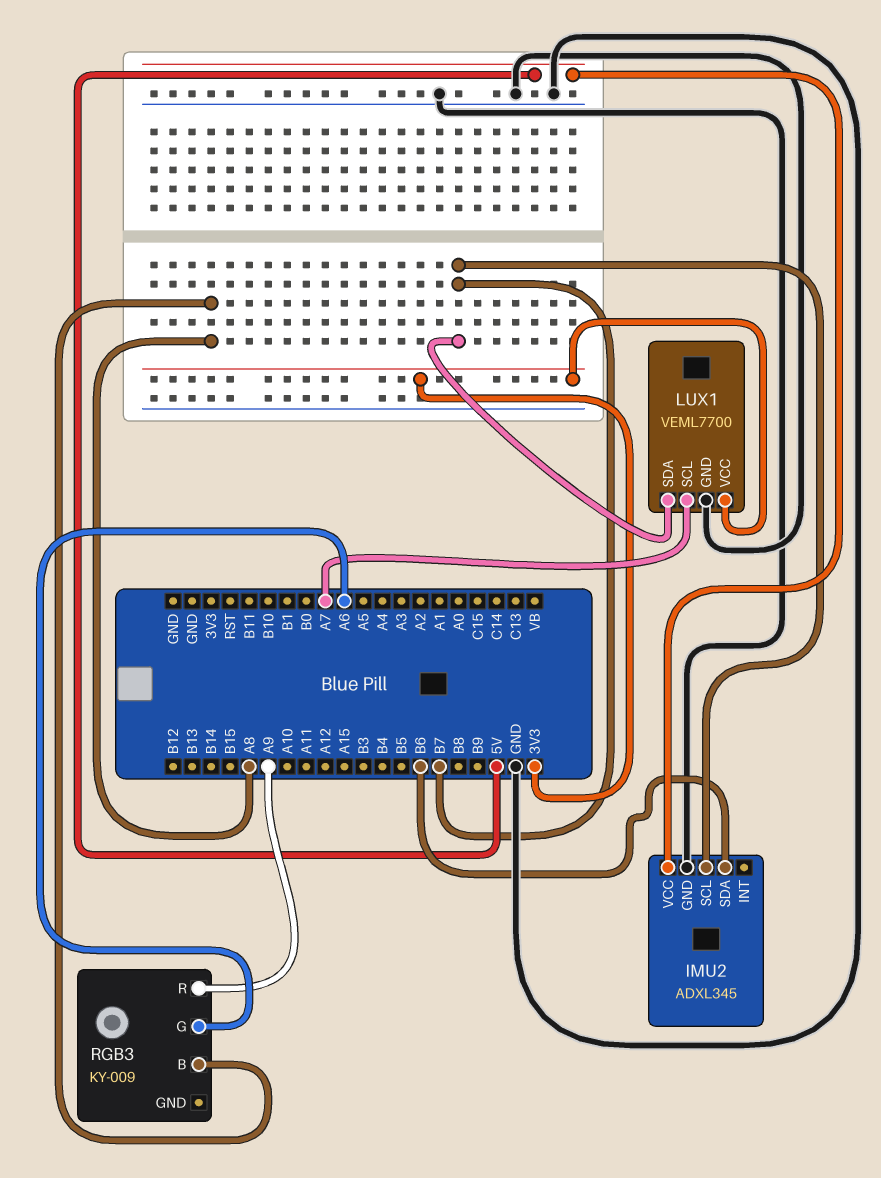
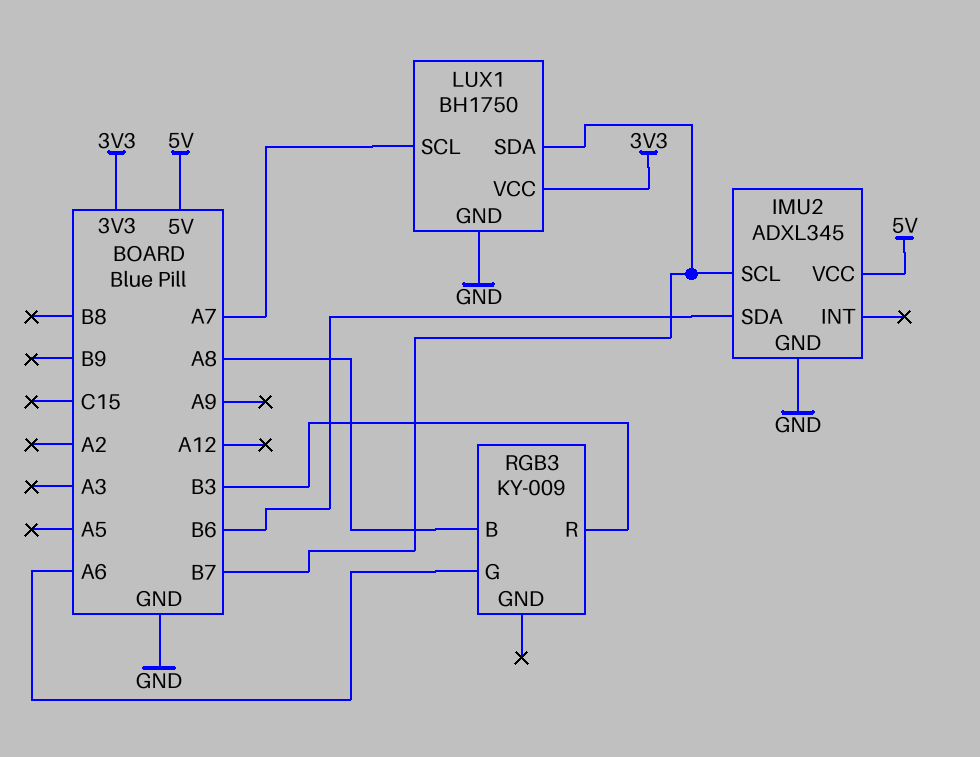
LUX1: VEML7700 -> BH1750
RGB3 pin R: A9 -> B3

